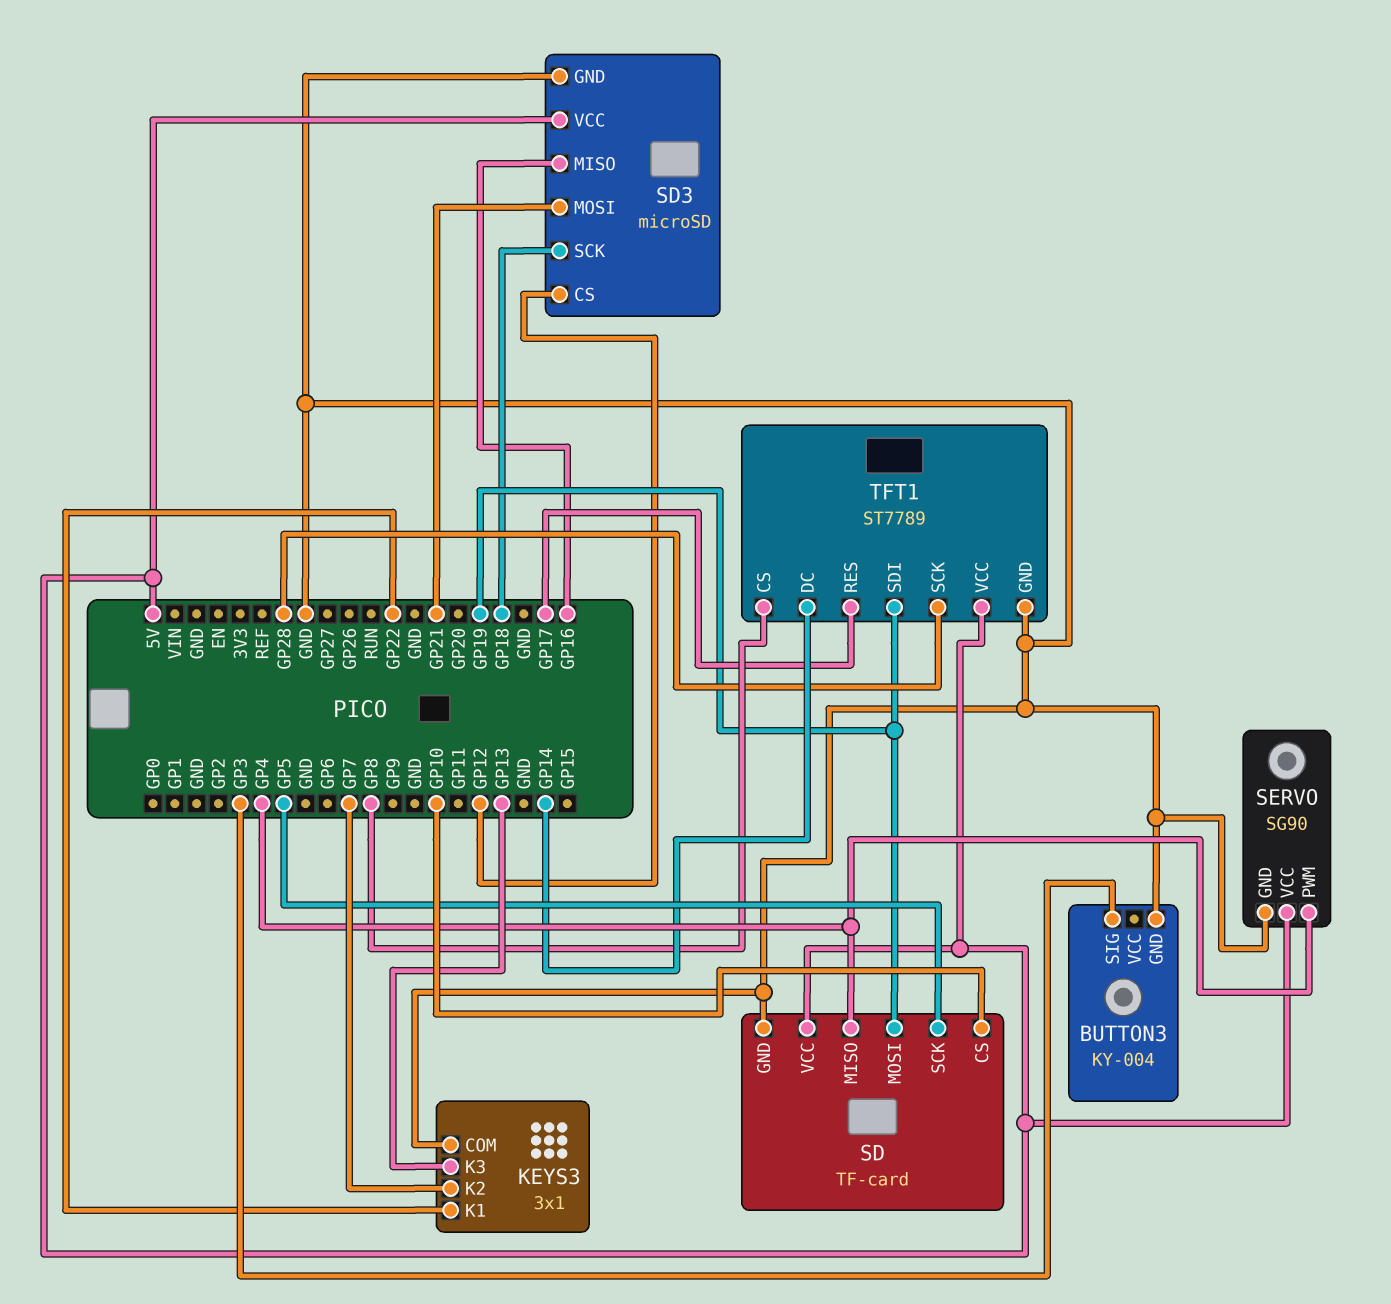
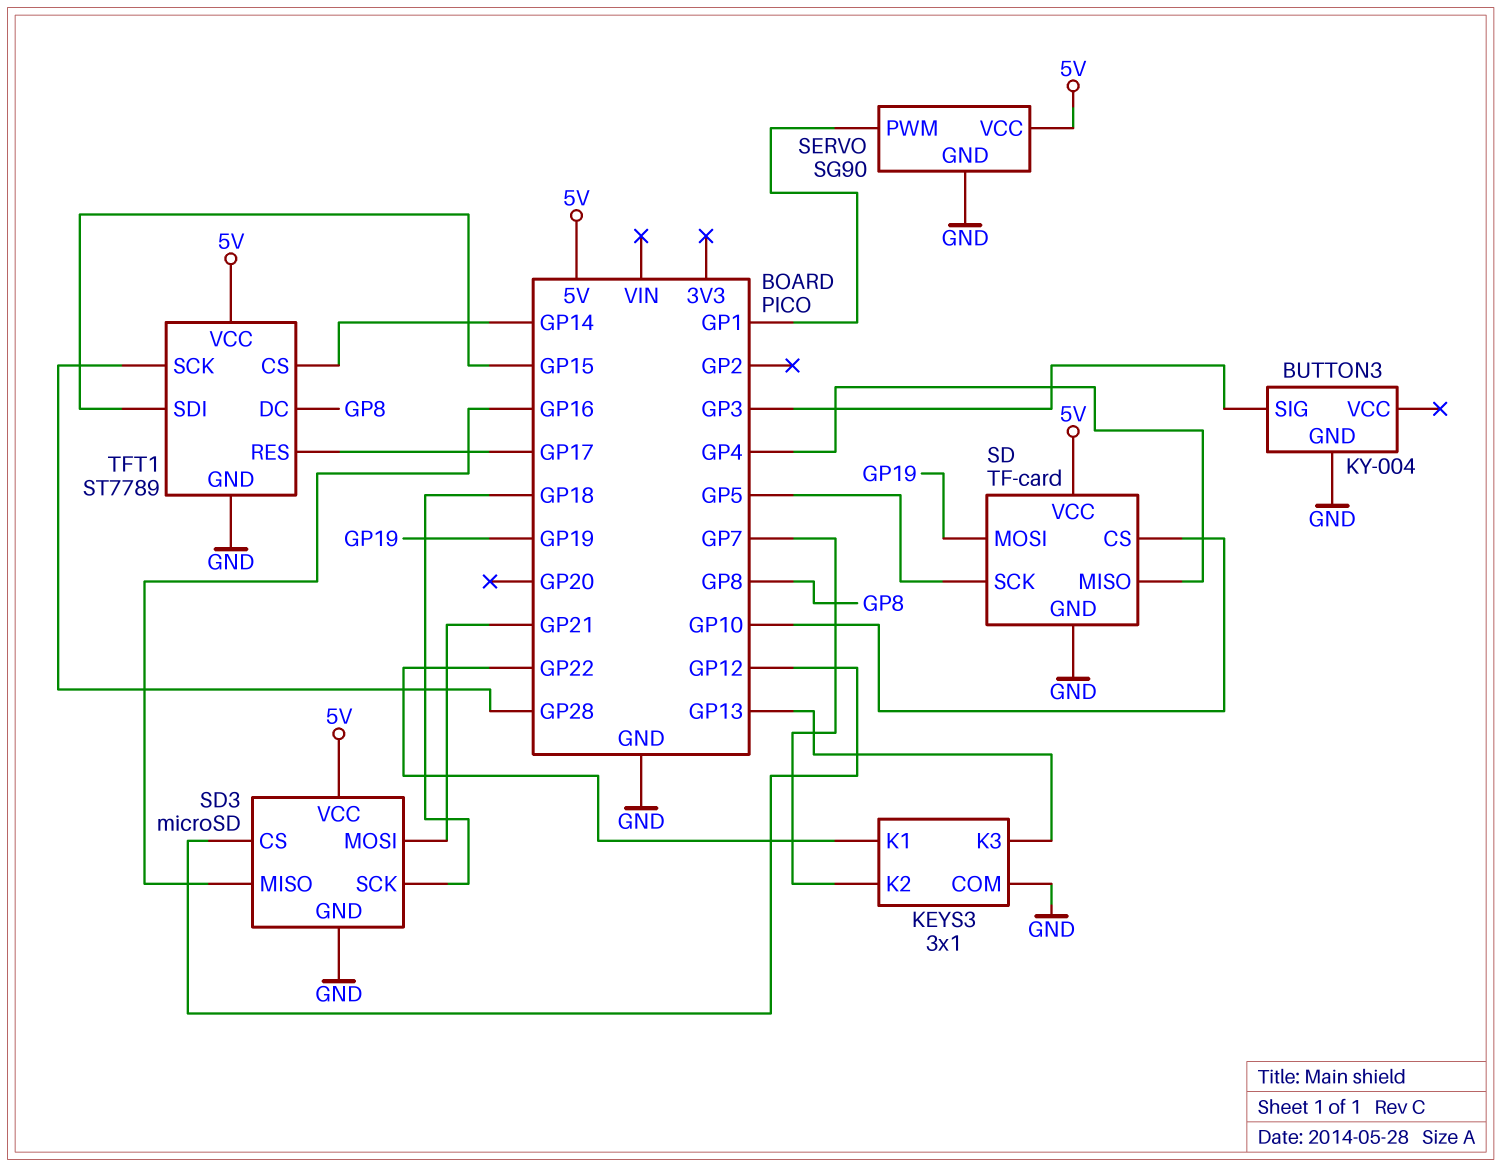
SERVO pin PWM: GP4 -> GP1
TFT1 pin CS: GP8 -> GP14
TFT1 pin DC: GP14 -> GP8
TFT1 pin SDI: GP19 -> GP15

